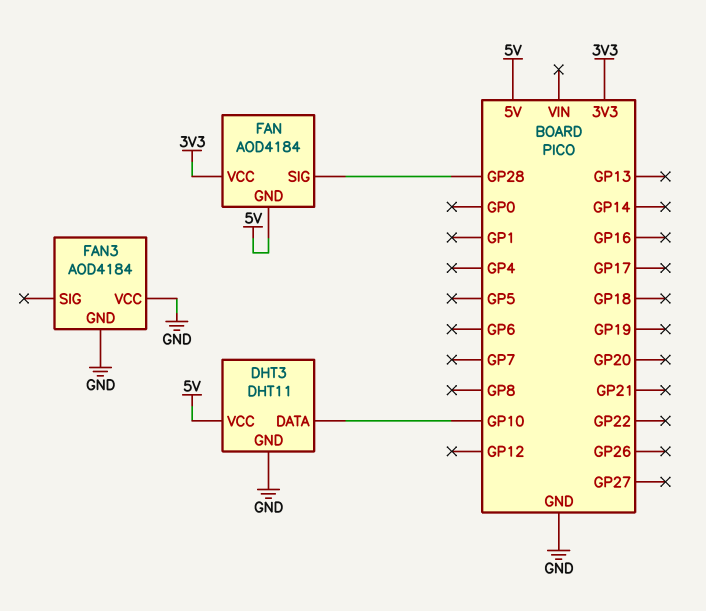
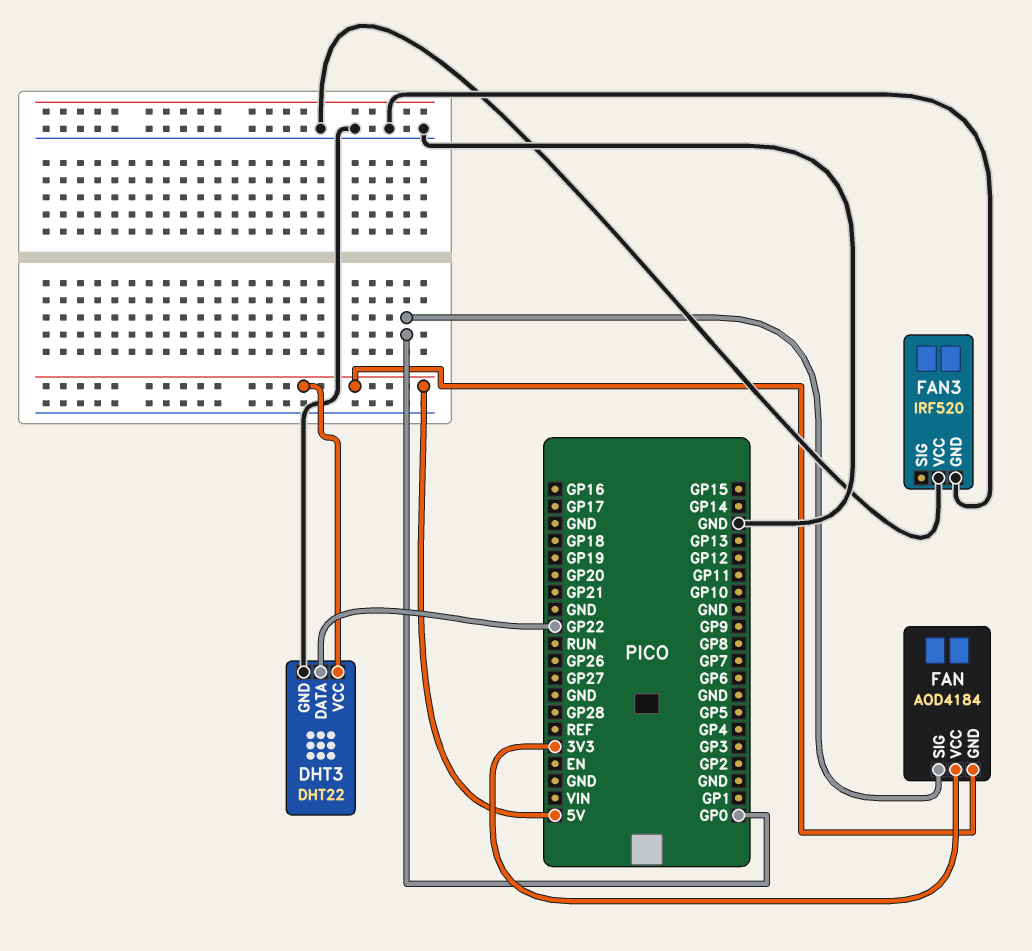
DHT3: DHT11 -> DHT22
DHT3 pin DATA: GP10 -> GP22
FAN pin SIG: GP28 -> GP0
FAN3: AOD4184 -> IRF520

